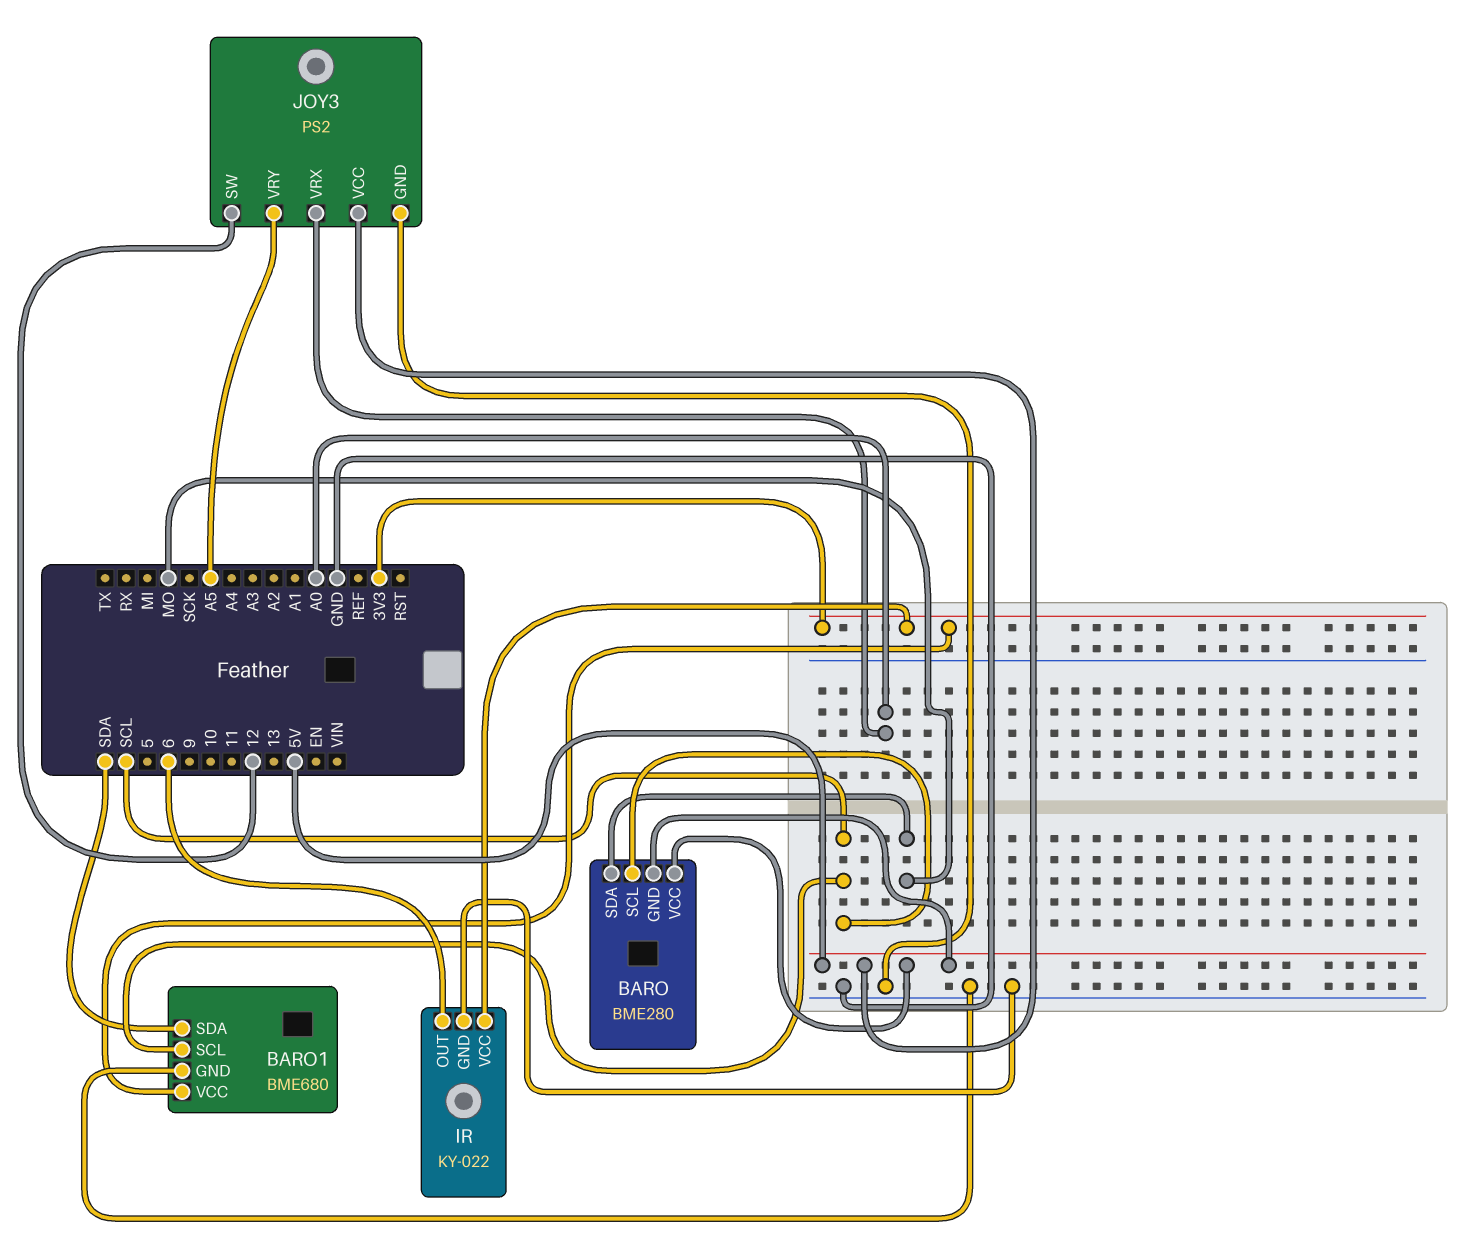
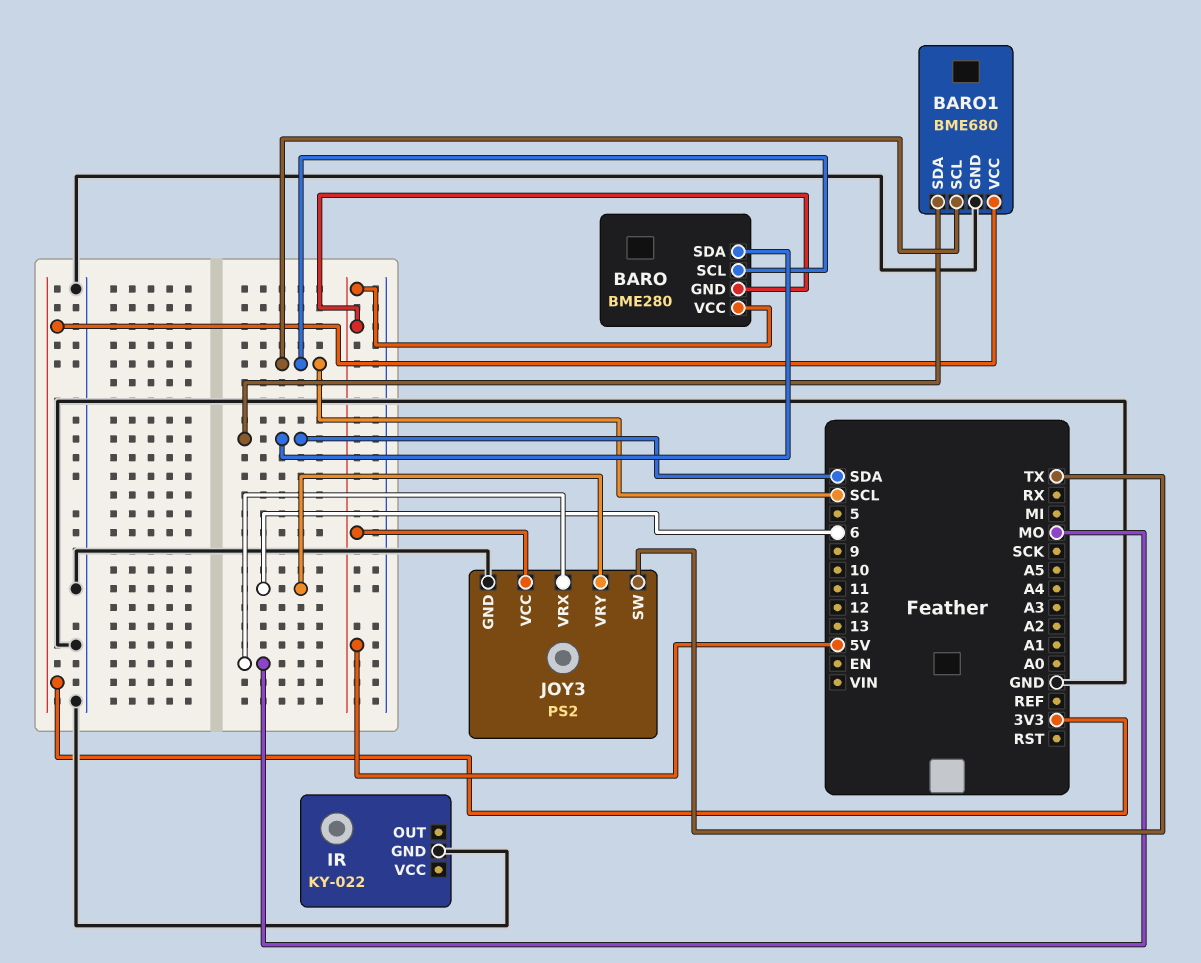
BARO pin SDA: MO -> SDA
IR pin OUT: 6 -> none
IR pin VCC: 3V3 -> none
JOY3 pin SW: 12 -> TX
JOY3 pin VRX: A0 -> MO
JOY3 pin VRY: A5 -> 6

